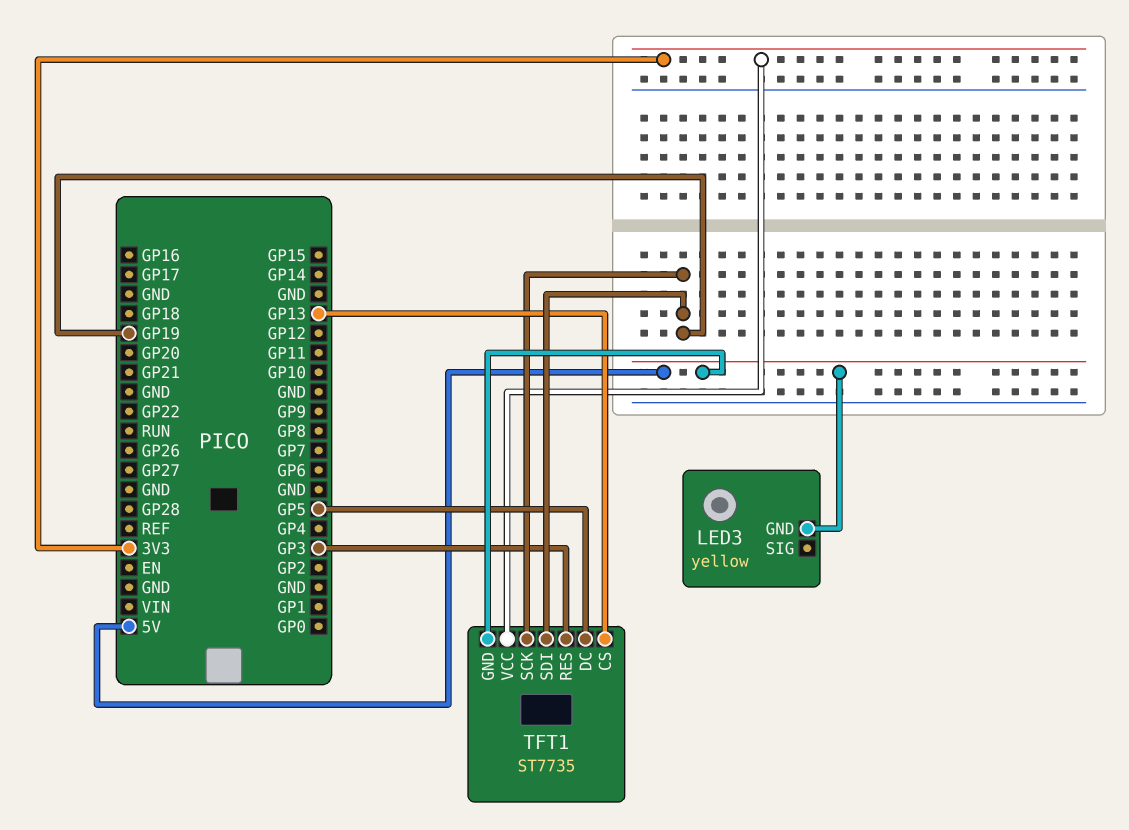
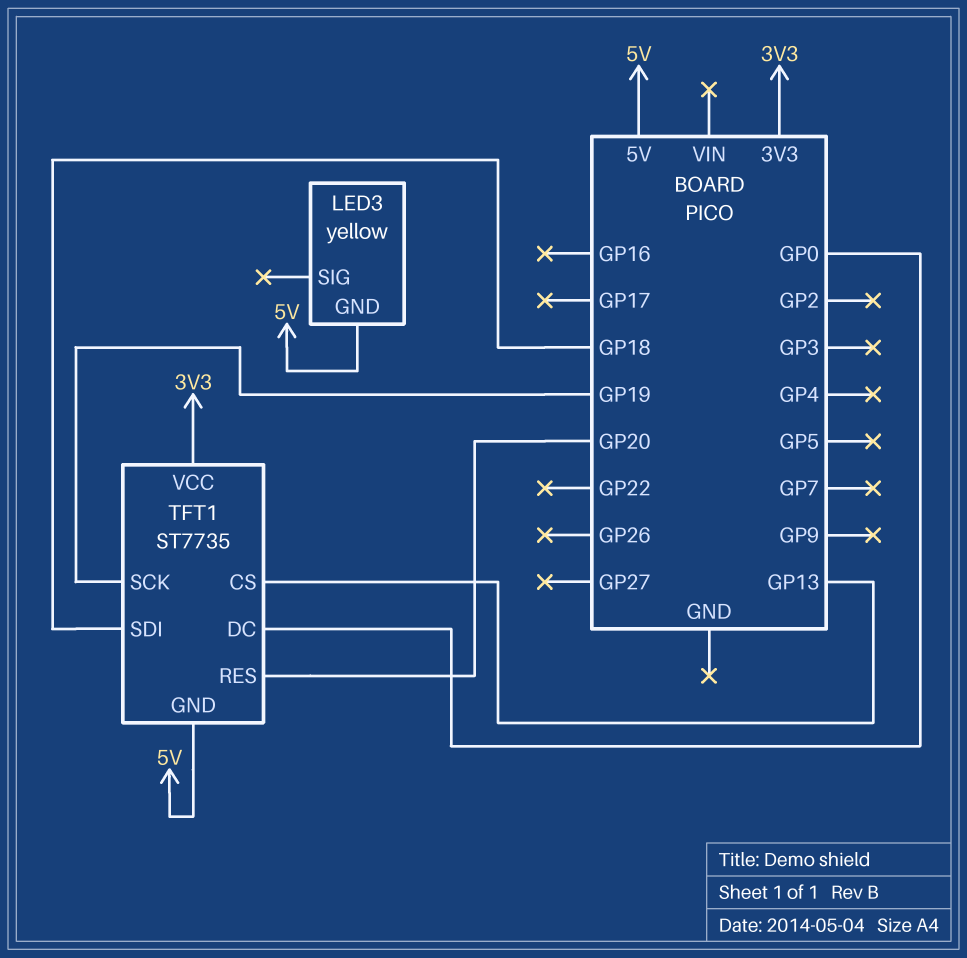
TFT1 pin DC: GP5 -> GP0
TFT1 pin RES: GP3 -> GP20
TFT1 pin SDI: GP19 -> GP18

